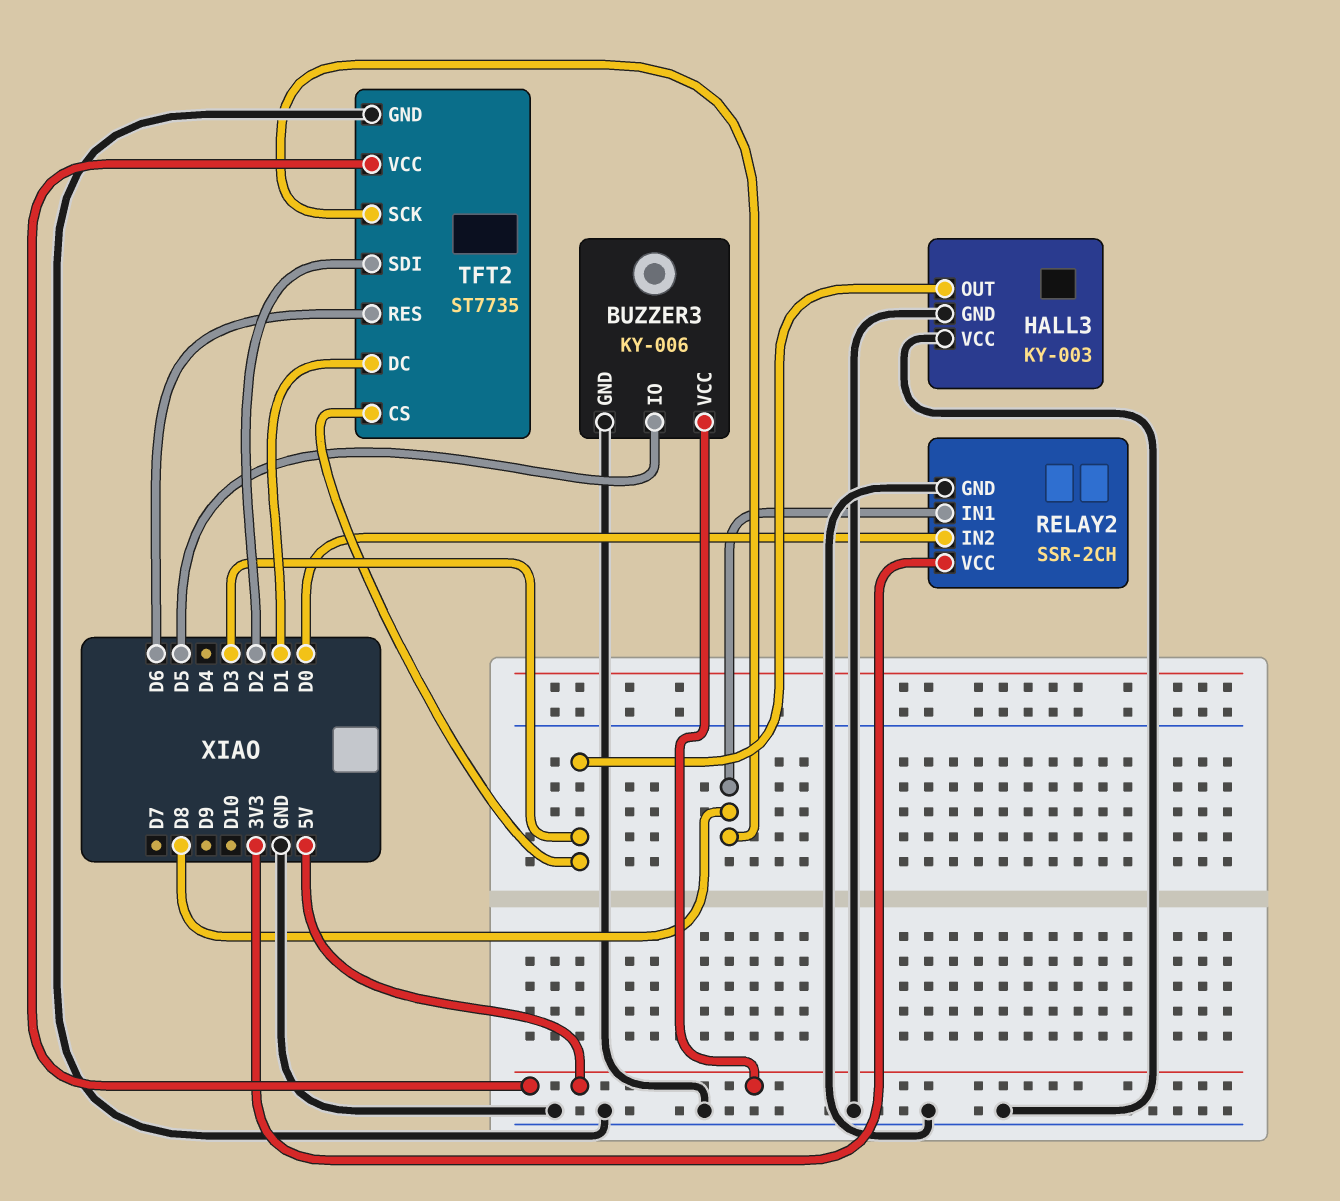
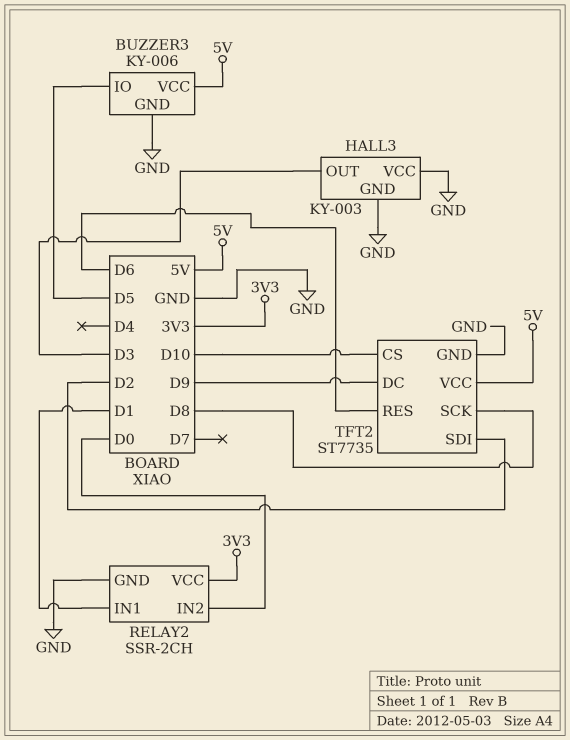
RELAY2 pin IN1: D8 -> D1
TFT2 pin CS: D3 -> D10
TFT2 pin DC: D1 -> D9

